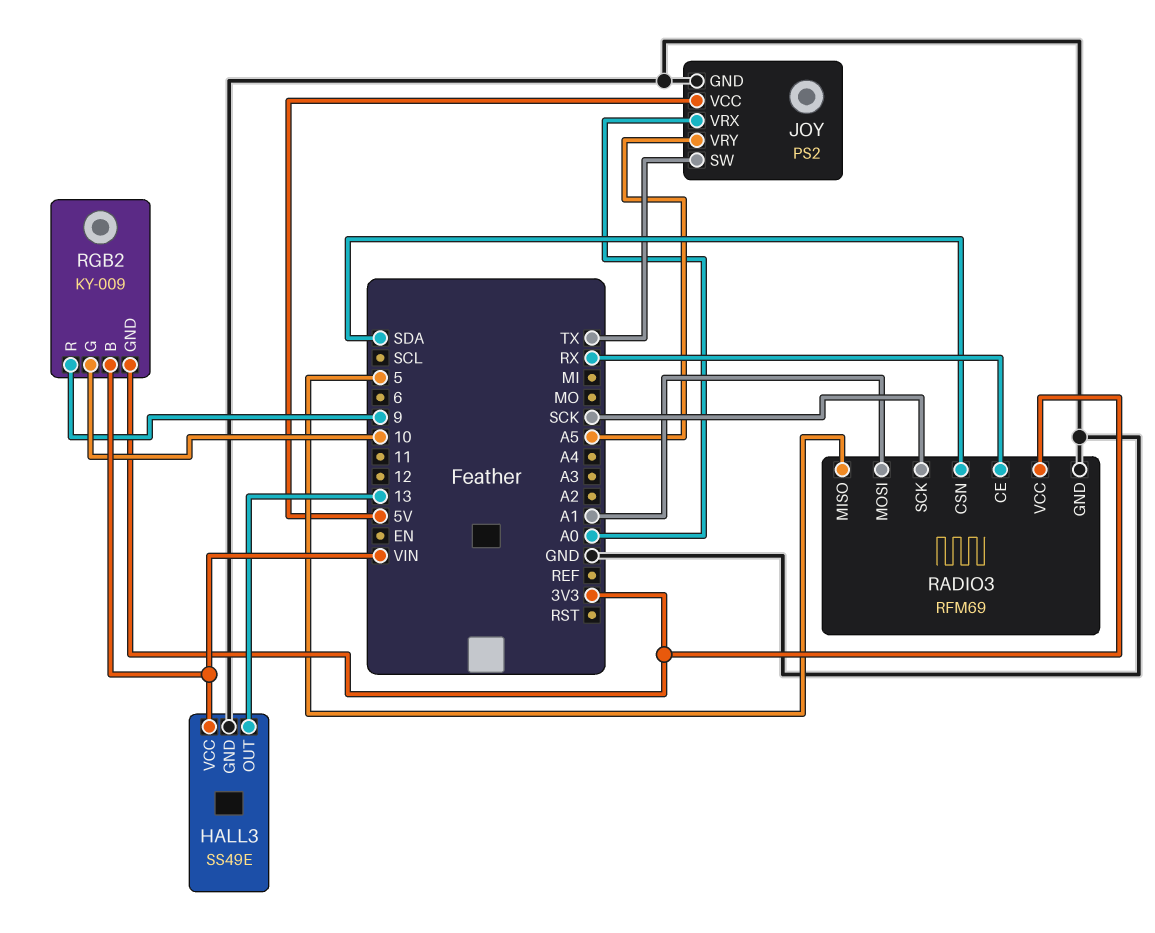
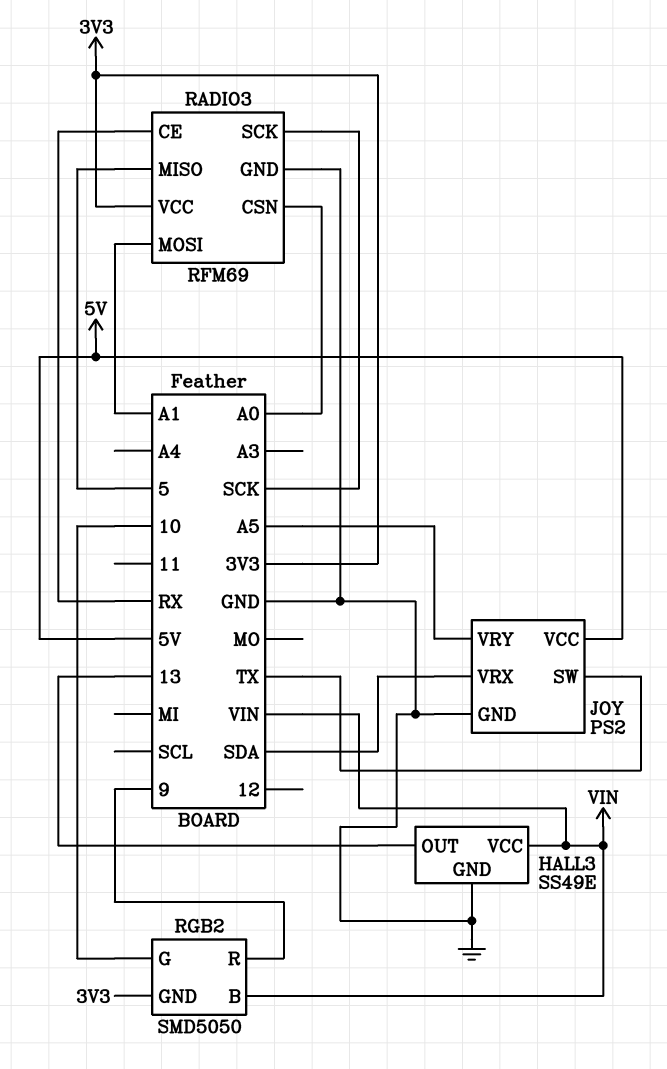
JOY pin VRX: A0 -> SDA
RADIO3 pin CSN: SDA -> A0
RGB2: KY-009 -> SMD5050

